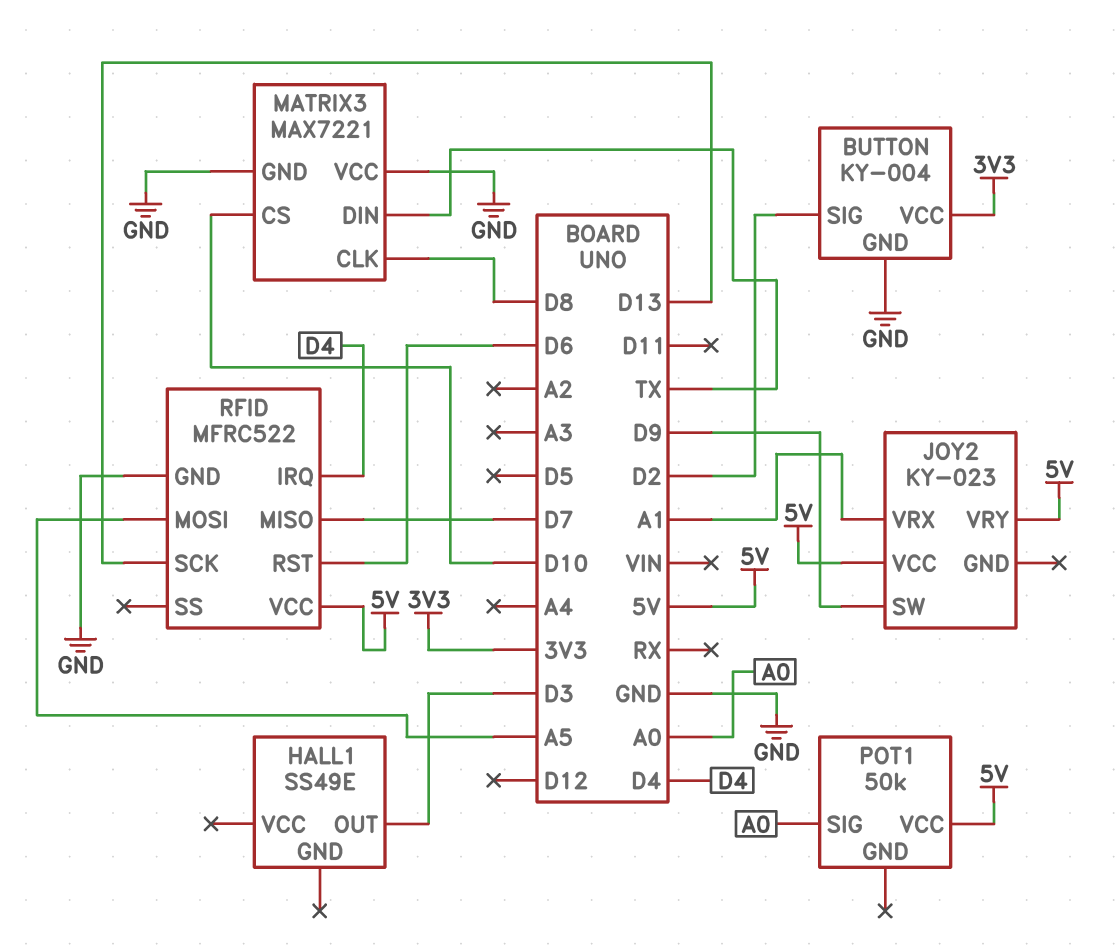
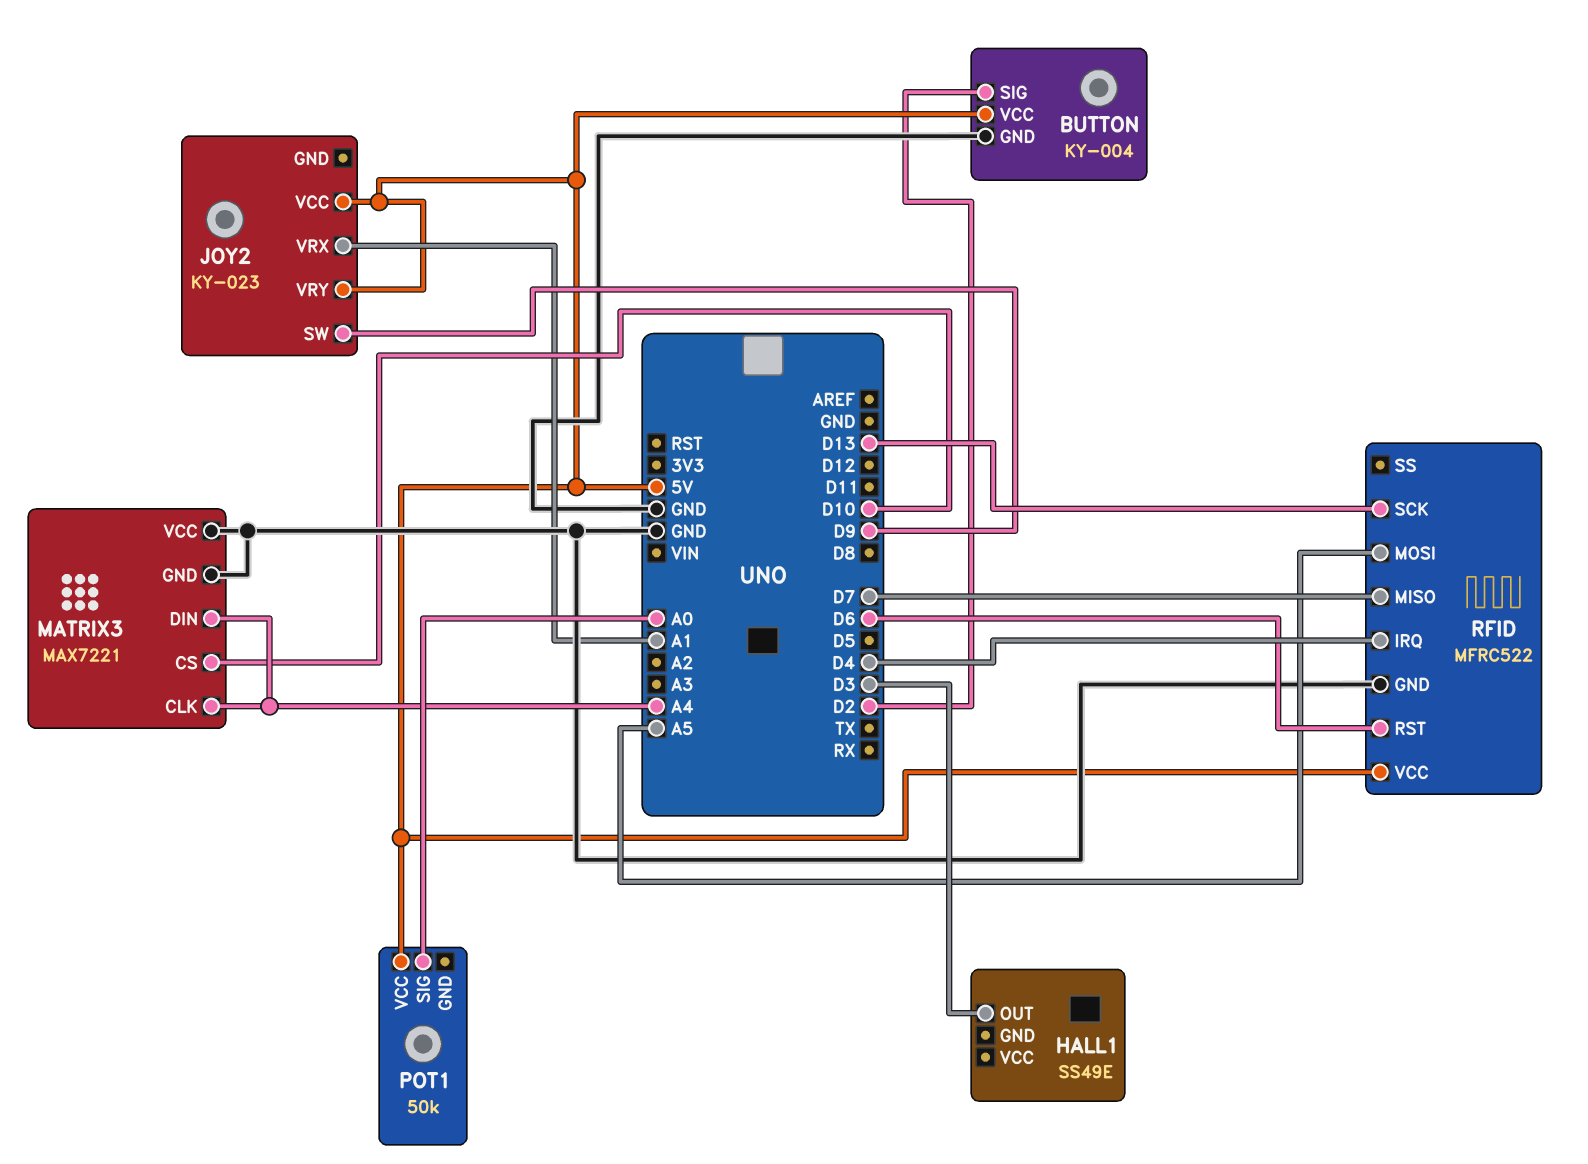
BUTTON pin VCC: 3V3 -> 5V
MATRIX3 pin CLK: D8 -> A4
MATRIX3 pin DIN: TX -> A4

